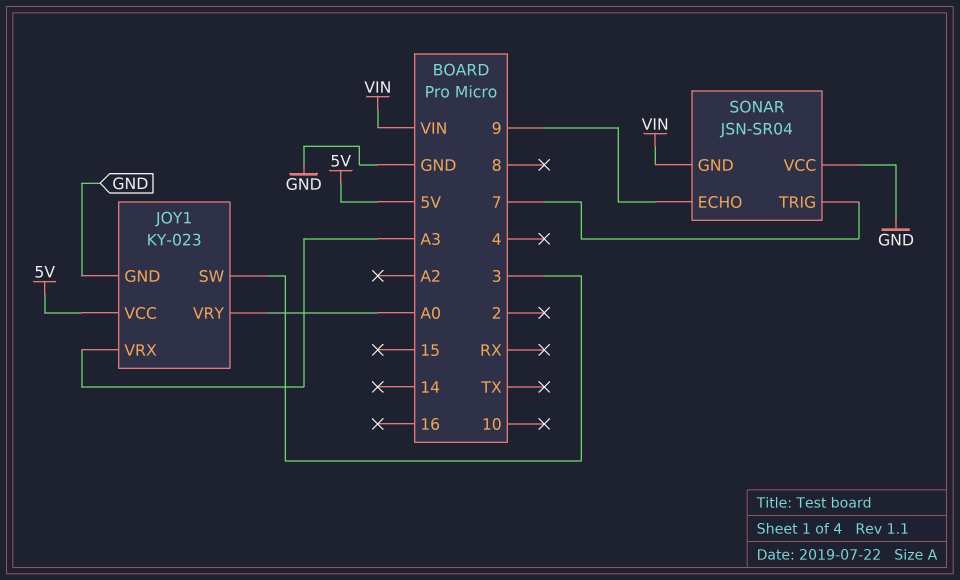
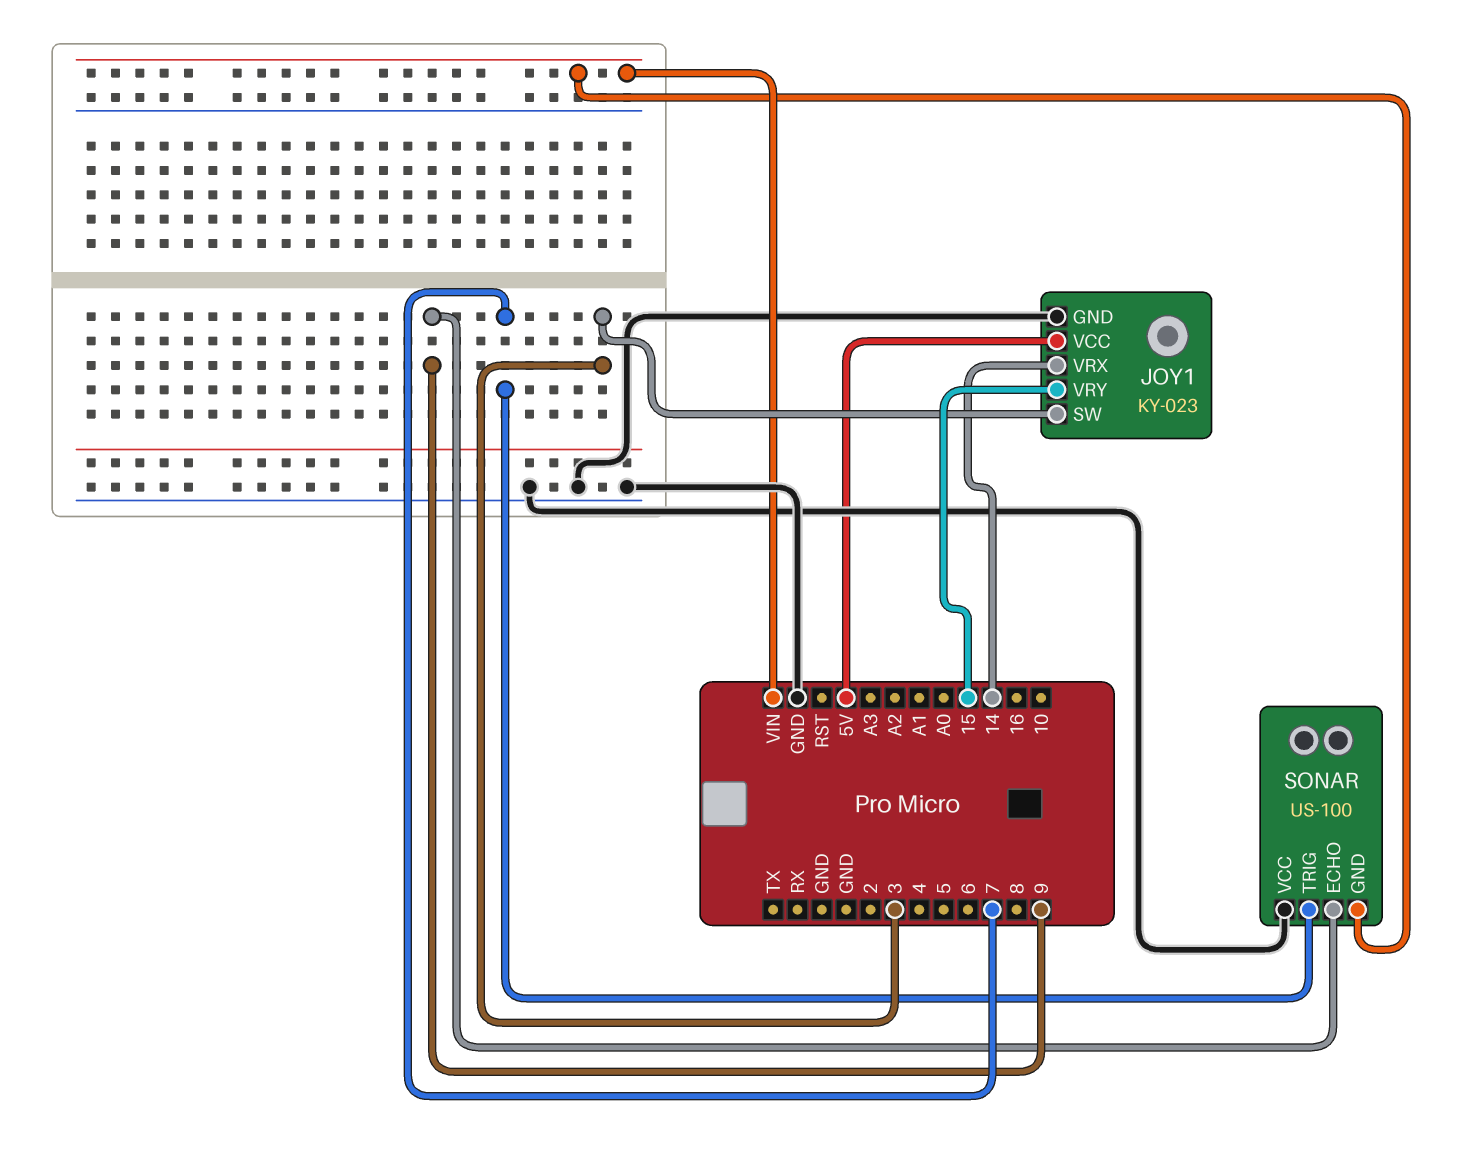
JOY1 pin VRX: A3 -> 14
JOY1 pin VRY: A0 -> 15
SONAR: JSN-SR04 -> US-100

